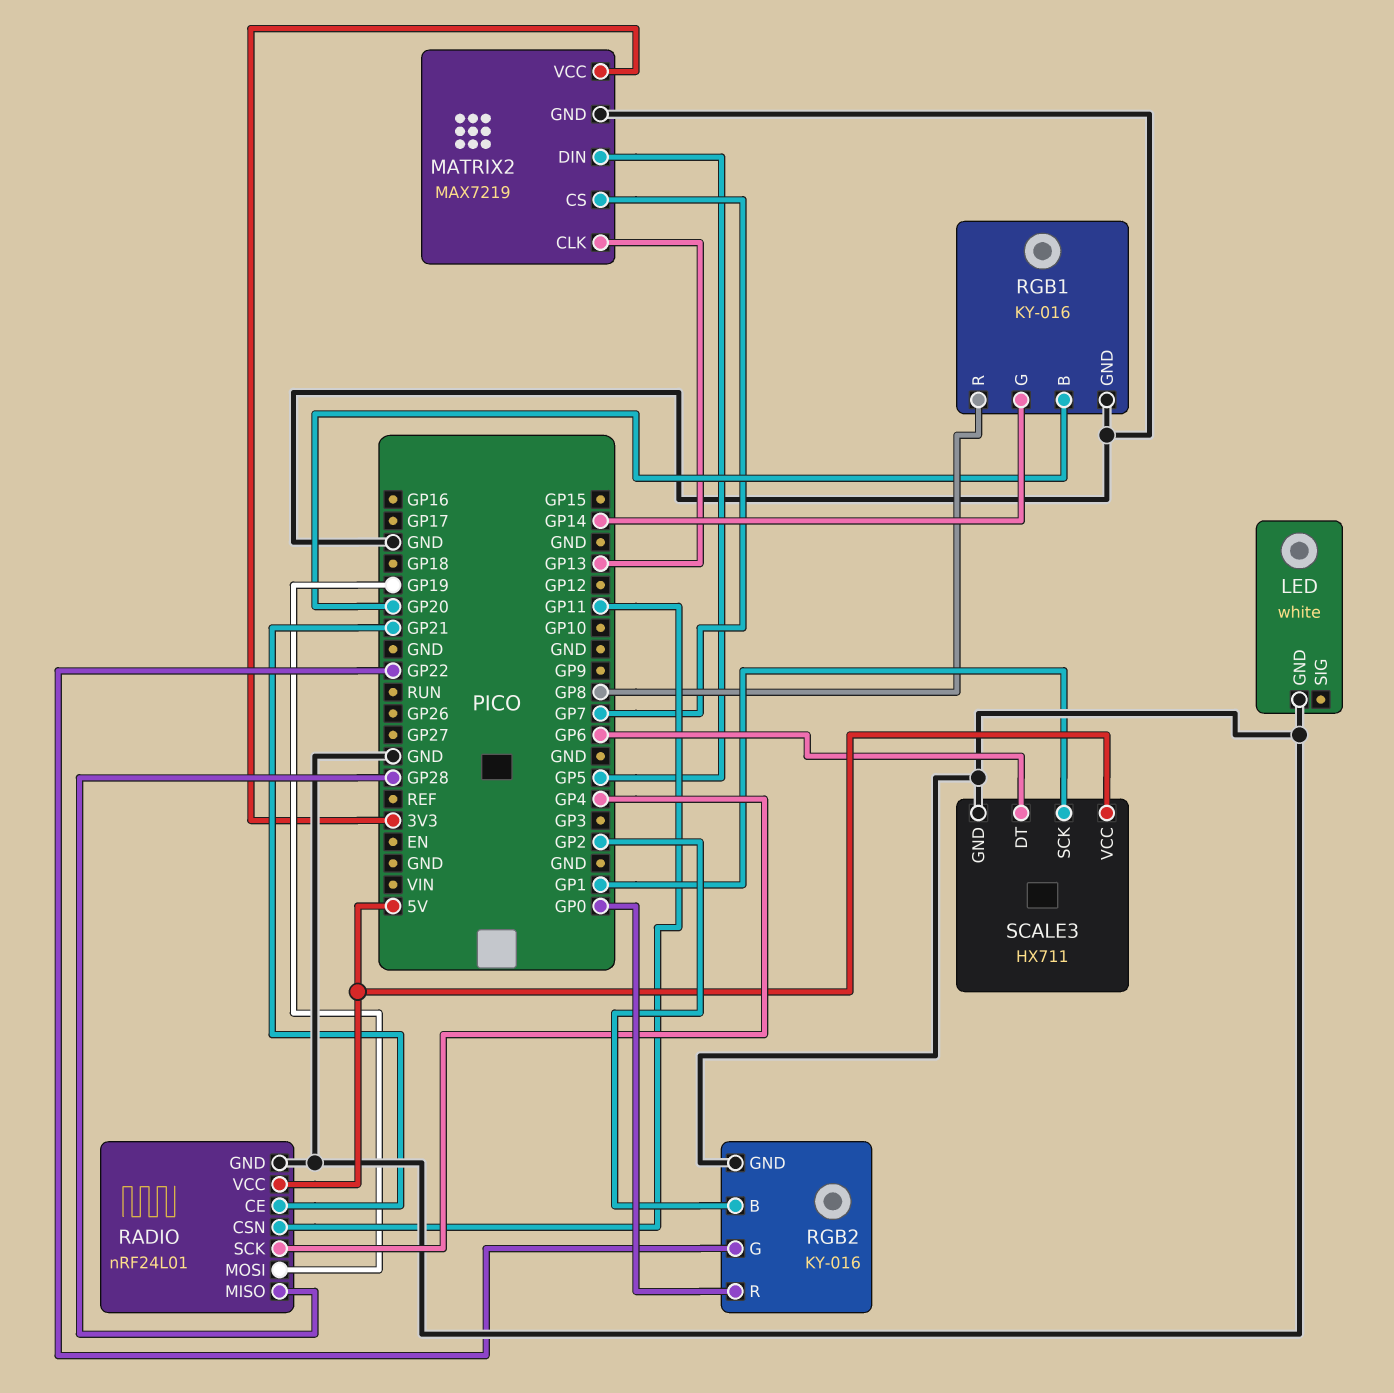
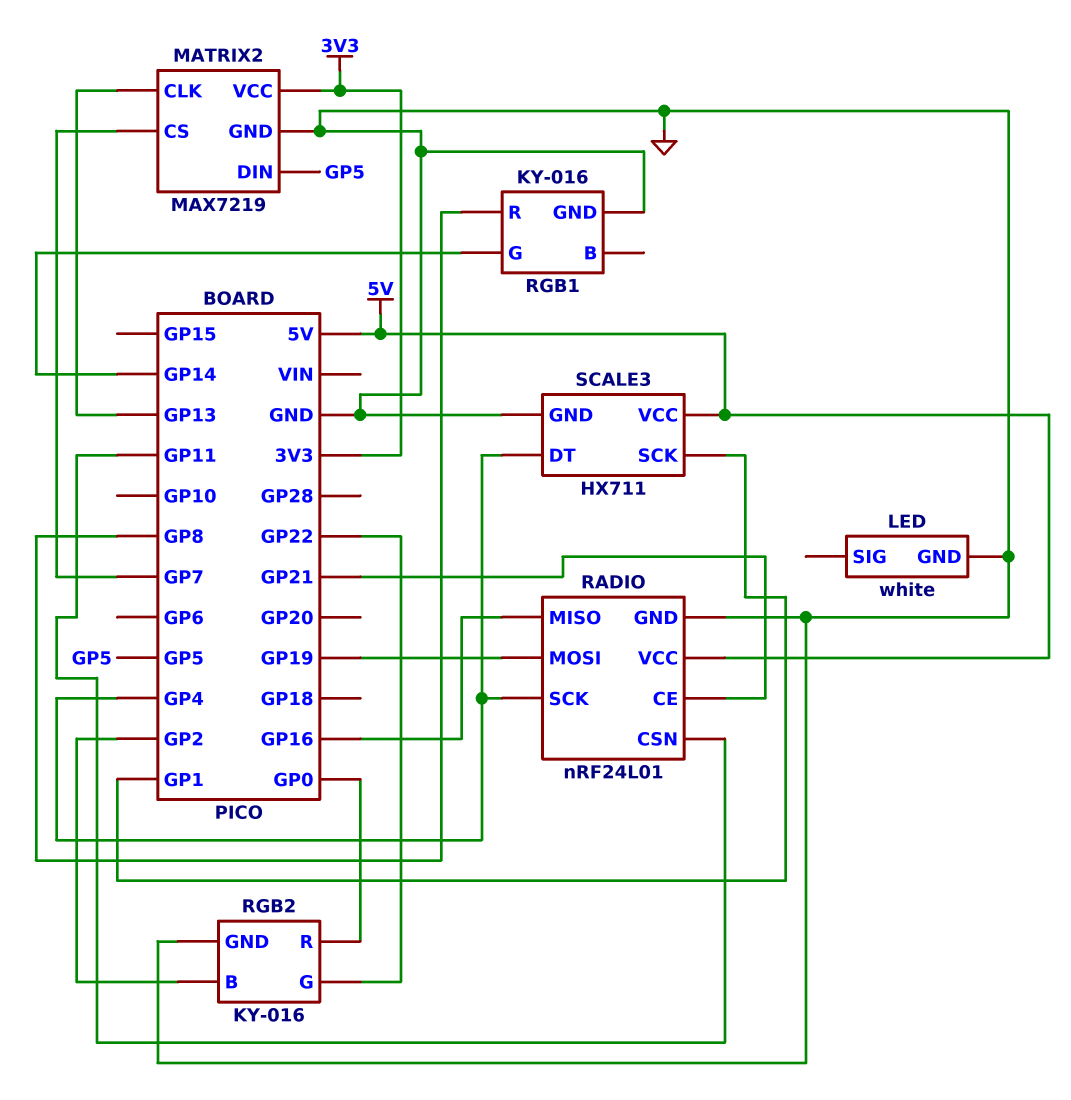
RADIO pin MISO: GP28 -> GP16
RGB1 pin B: GP20 -> none
SCALE3 pin DT: GP6 -> GP4

